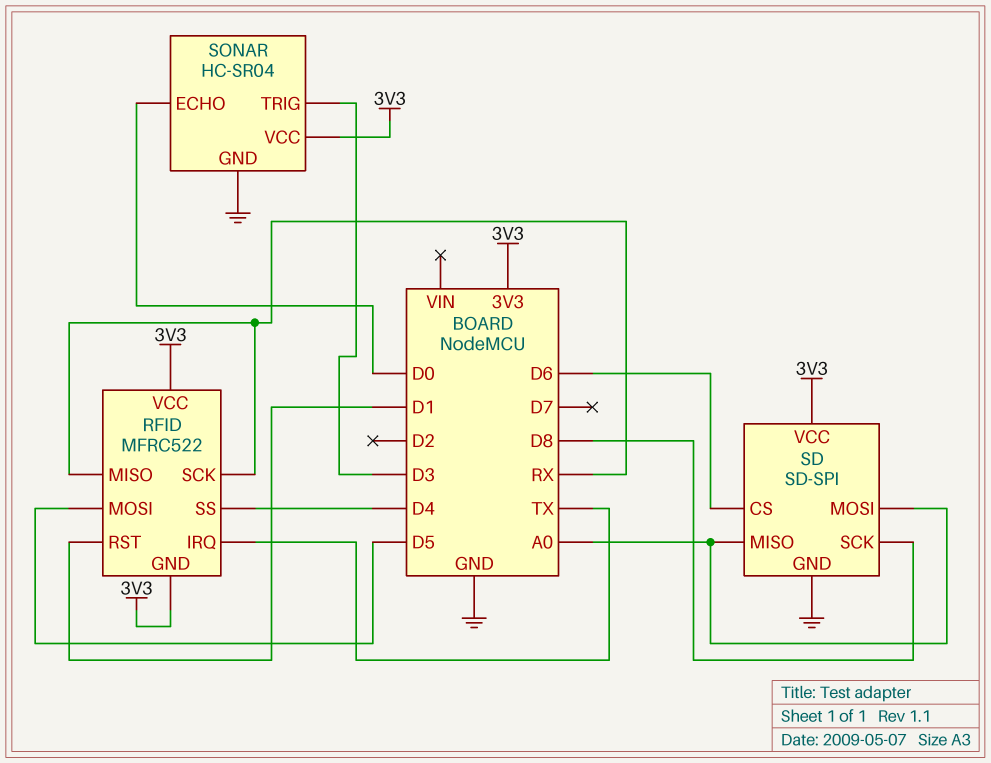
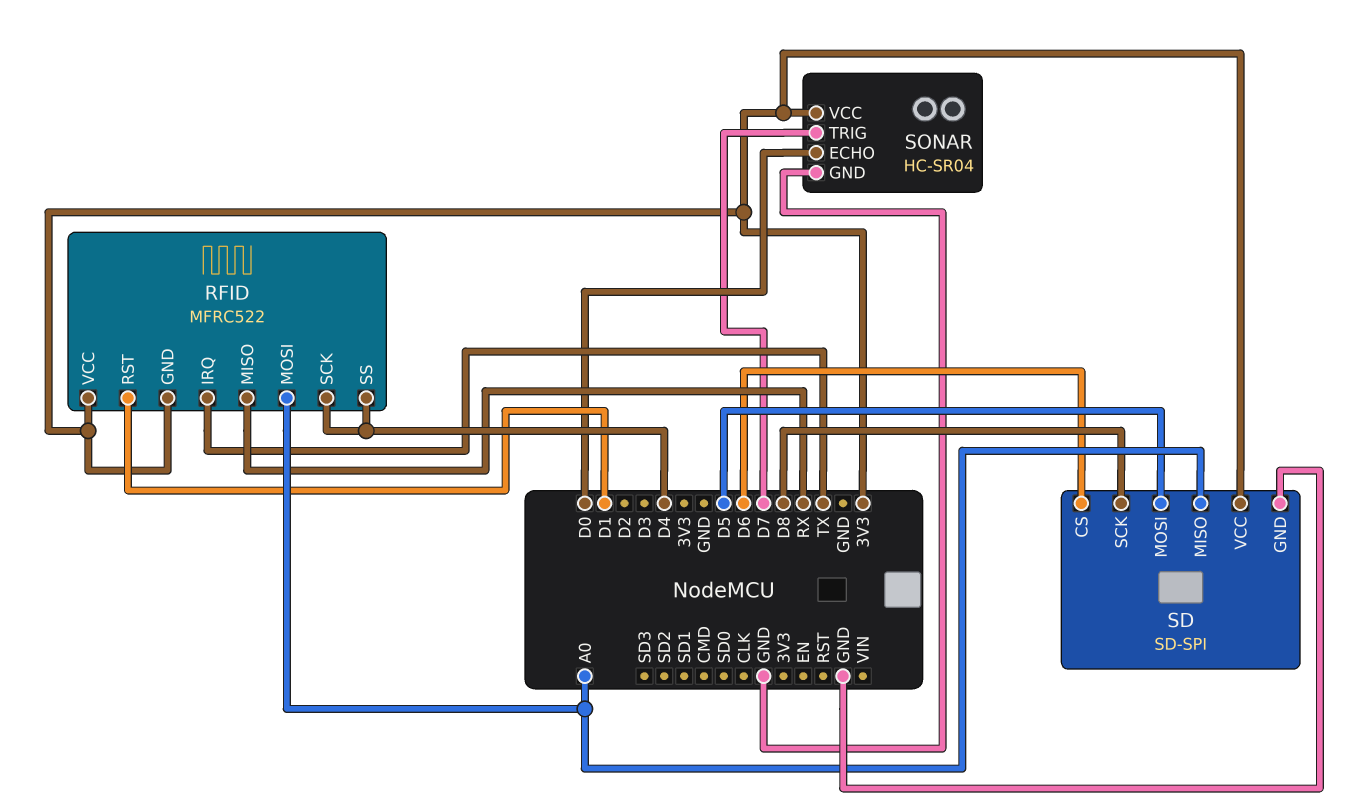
RFID pin MOSI: D5 -> A0
RFID pin SCK: RX -> D4
SD pin MOSI: A0 -> D5
SONAR pin TRIG: D3 -> D7

